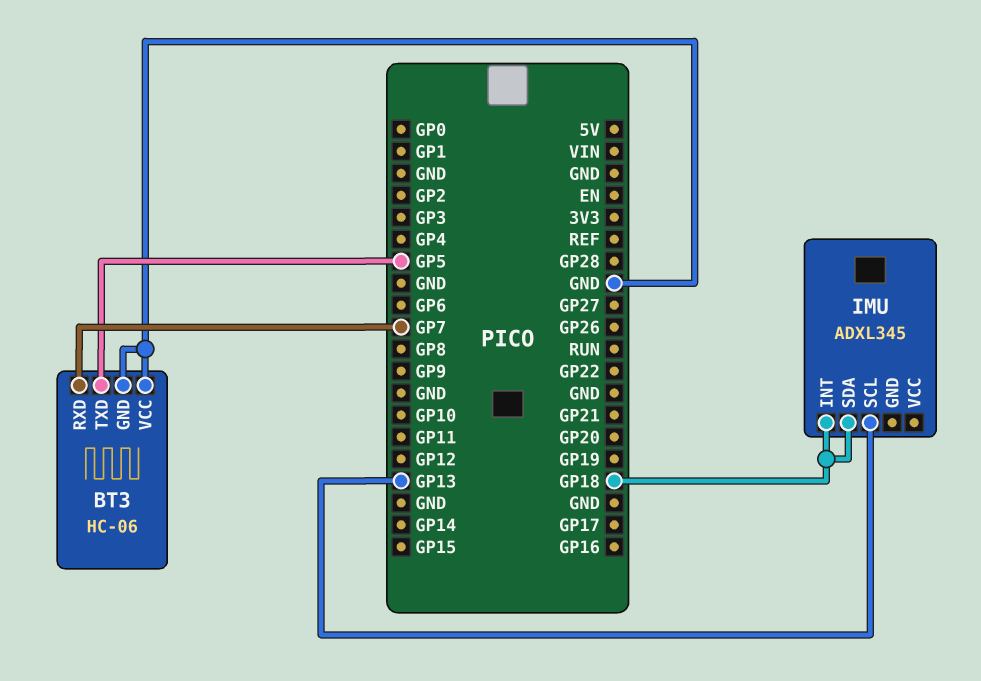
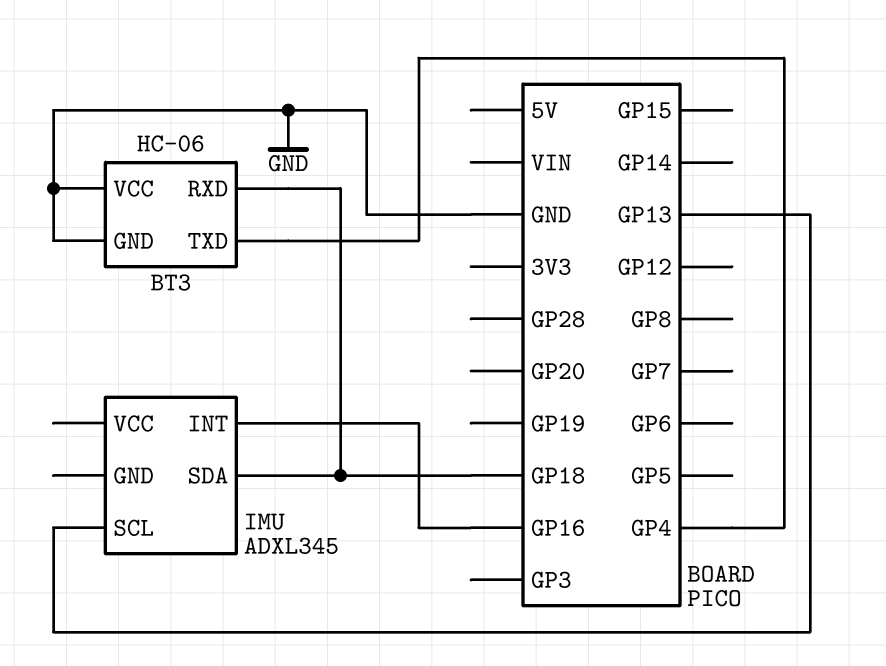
BT3 pin RXD: GP7 -> GP18
BT3 pin TXD: GP5 -> GP4
IMU pin INT: GP18 -> GP16

